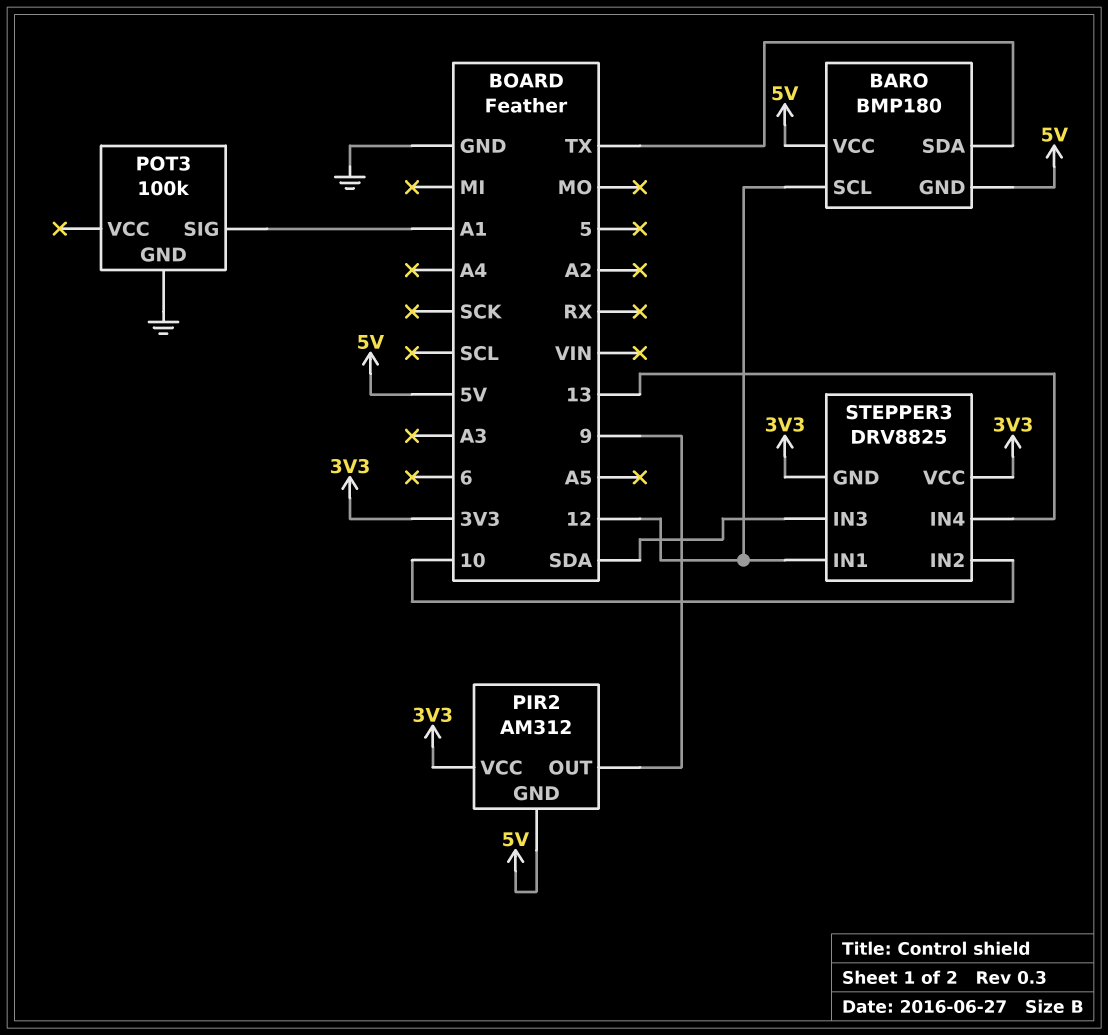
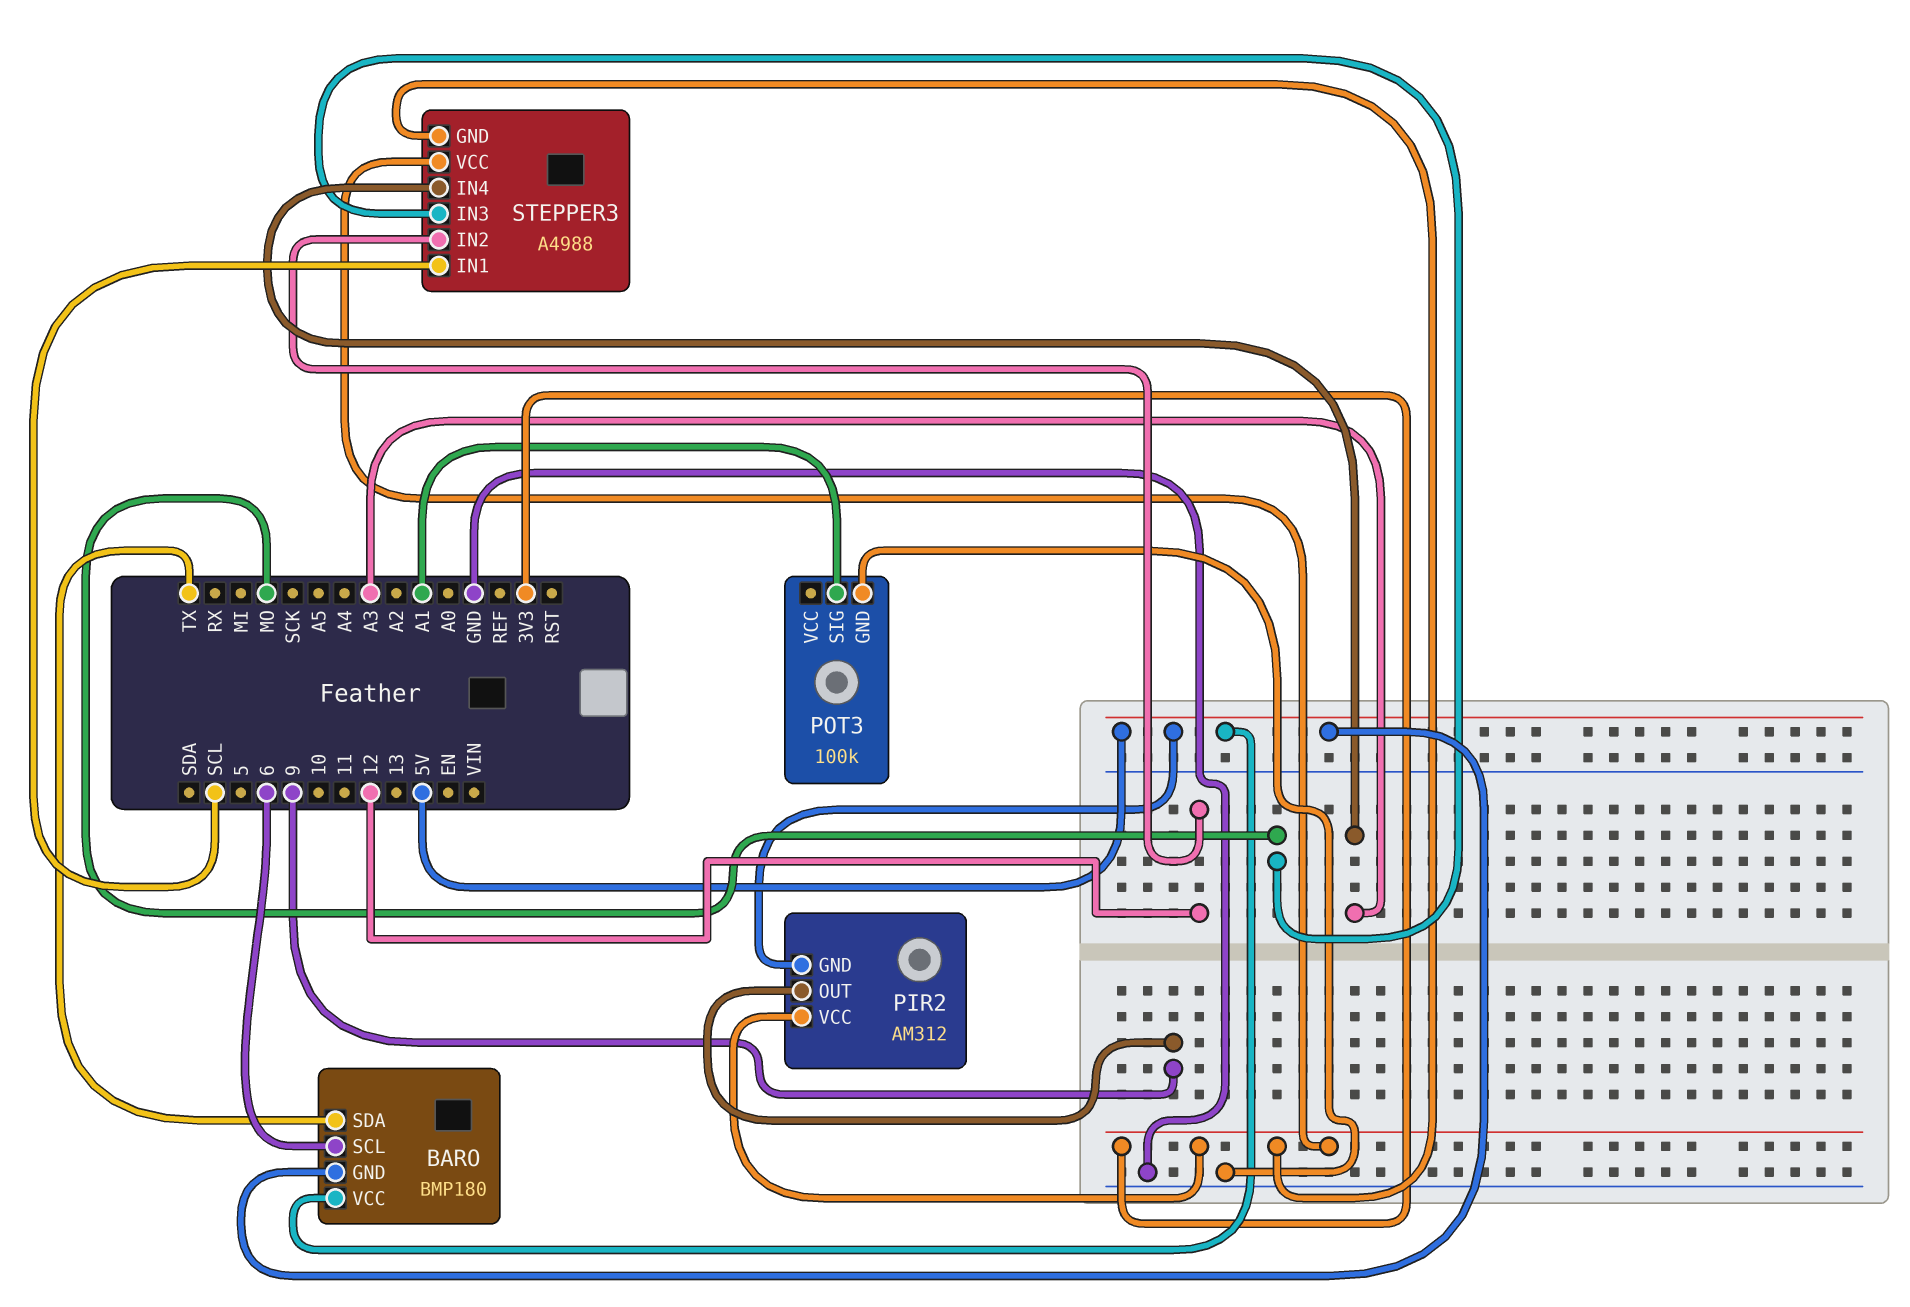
BARO pin SCL: 12 -> 6
STEPPER3: DRV8825 -> A4988
STEPPER3 pin IN1: 12 -> SCL
STEPPER3 pin IN2: 10 -> 12
STEPPER3 pin IN3: SDA -> MO
STEPPER3 pin IN4: 13 -> A3

